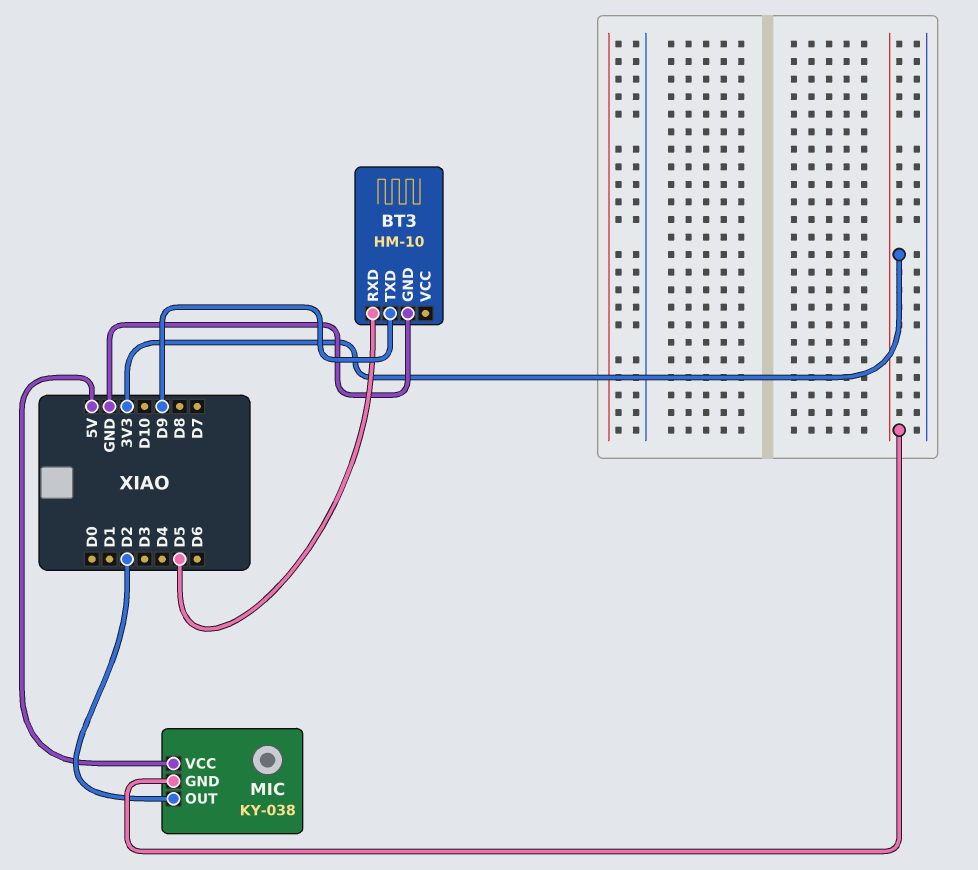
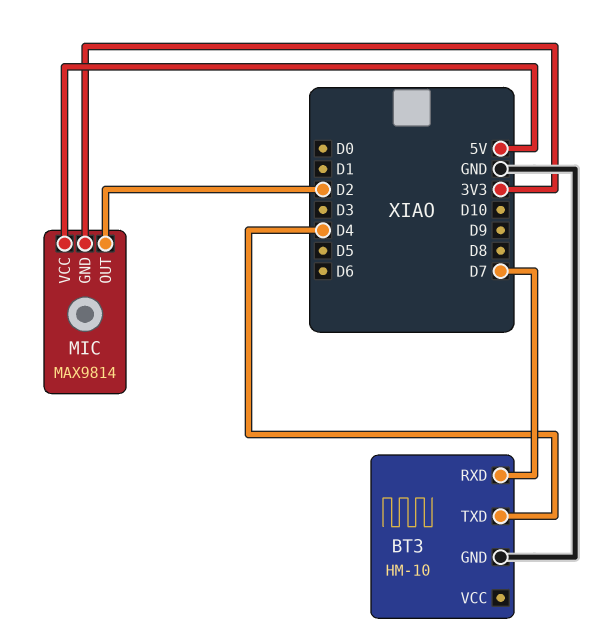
BT3 pin RXD: D5 -> D7
BT3 pin TXD: D9 -> D4
MIC: KY-038 -> MAX9814

